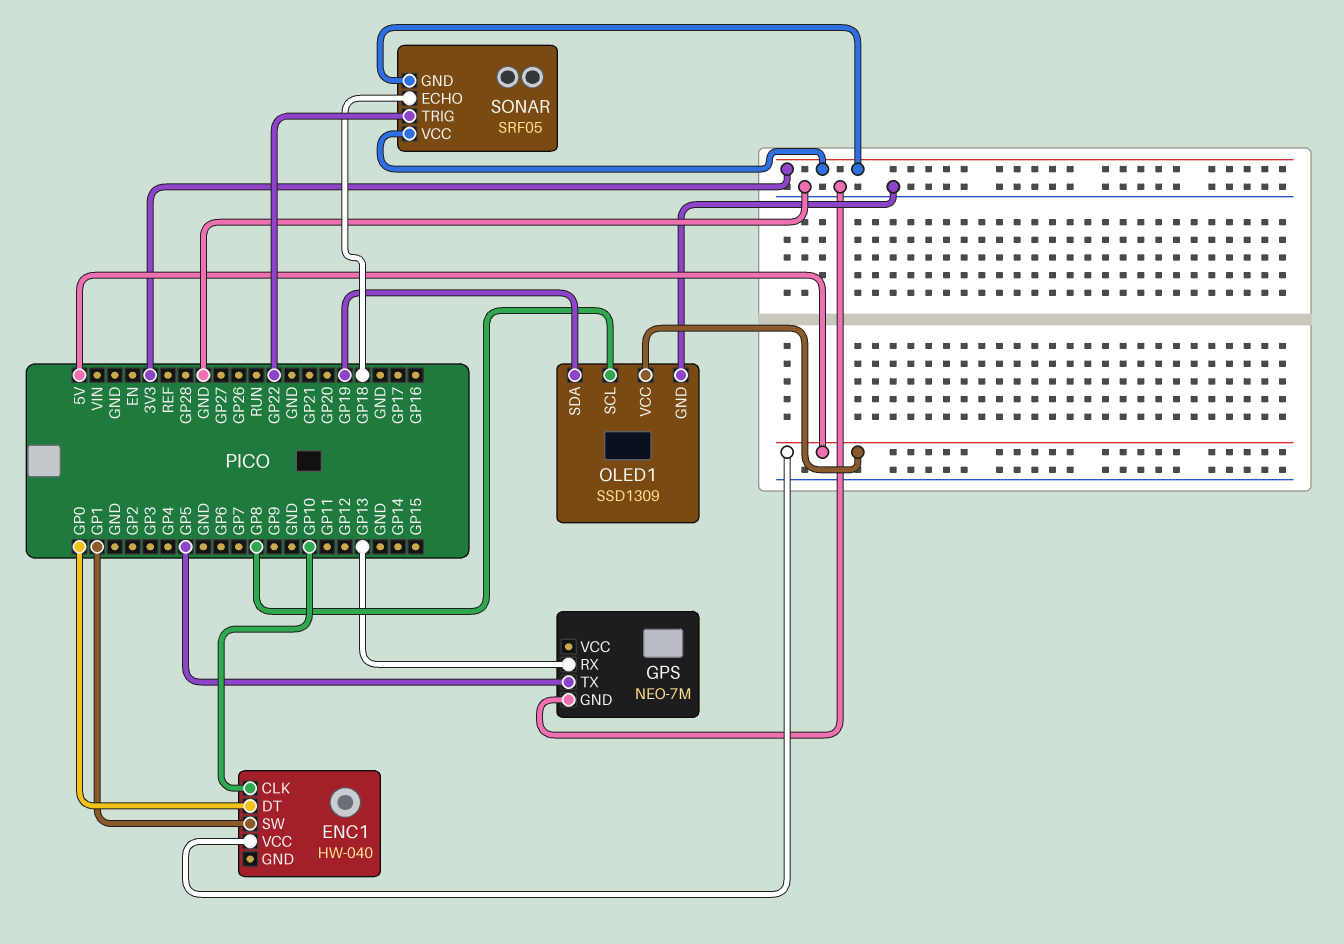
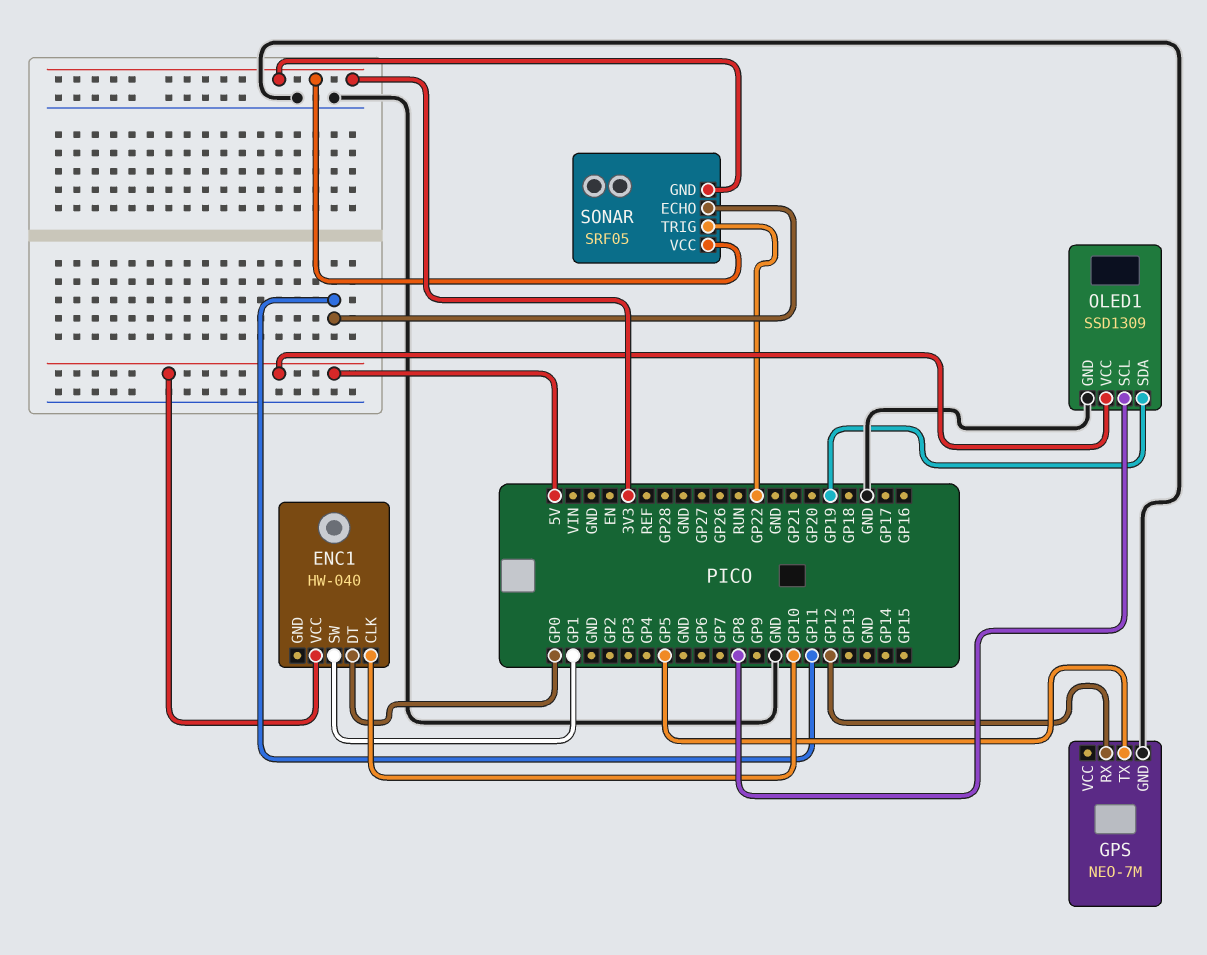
GPS pin RX: GP13 -> GP12
SONAR pin ECHO: GP18 -> GP11

